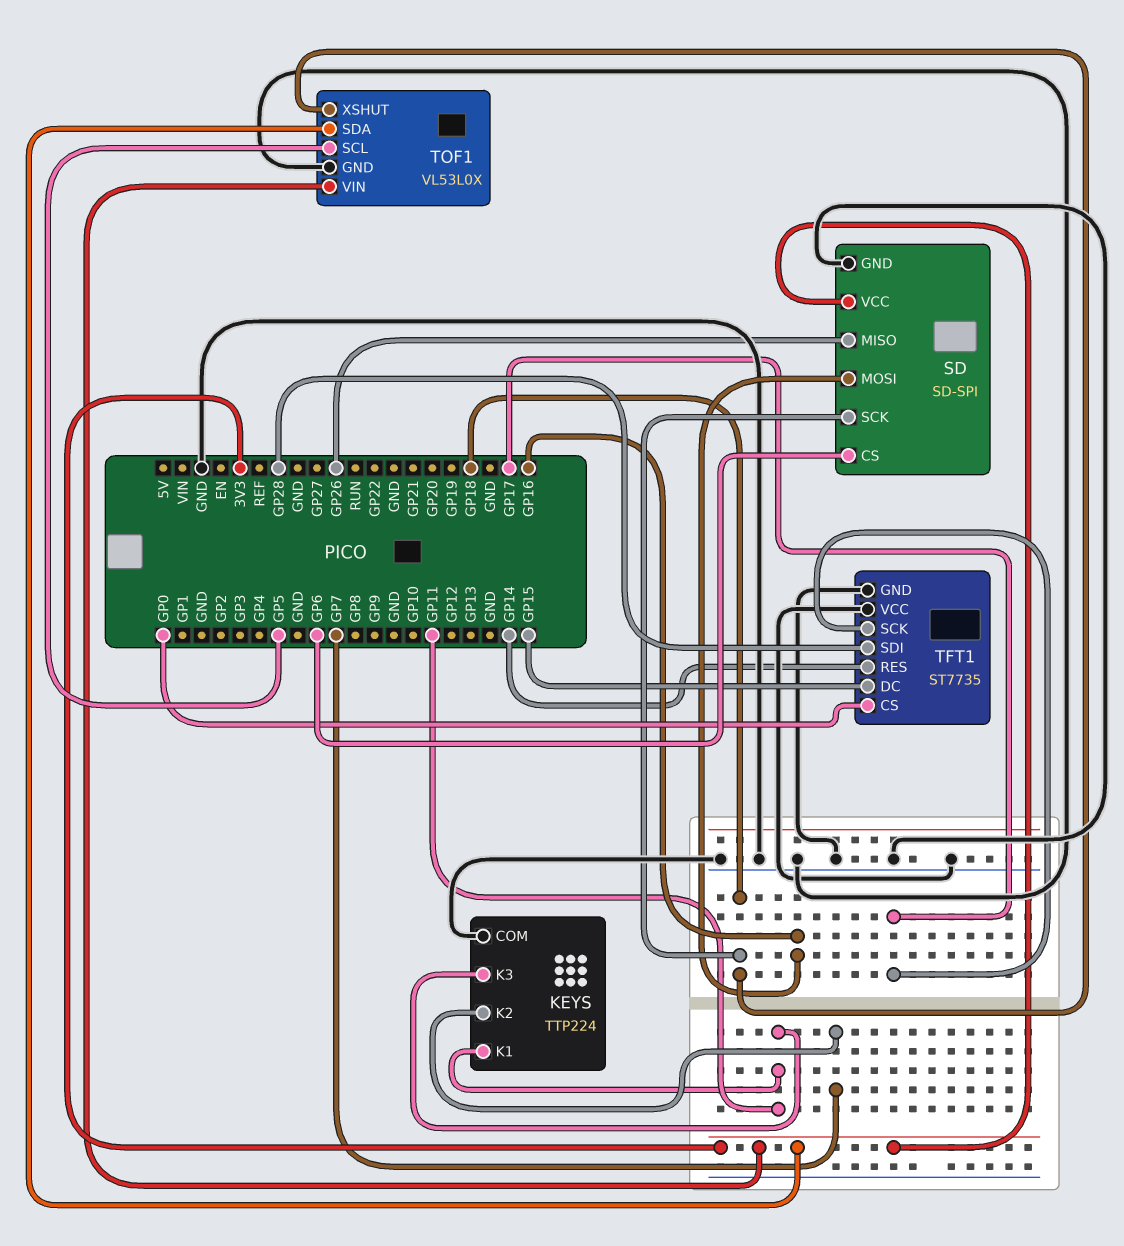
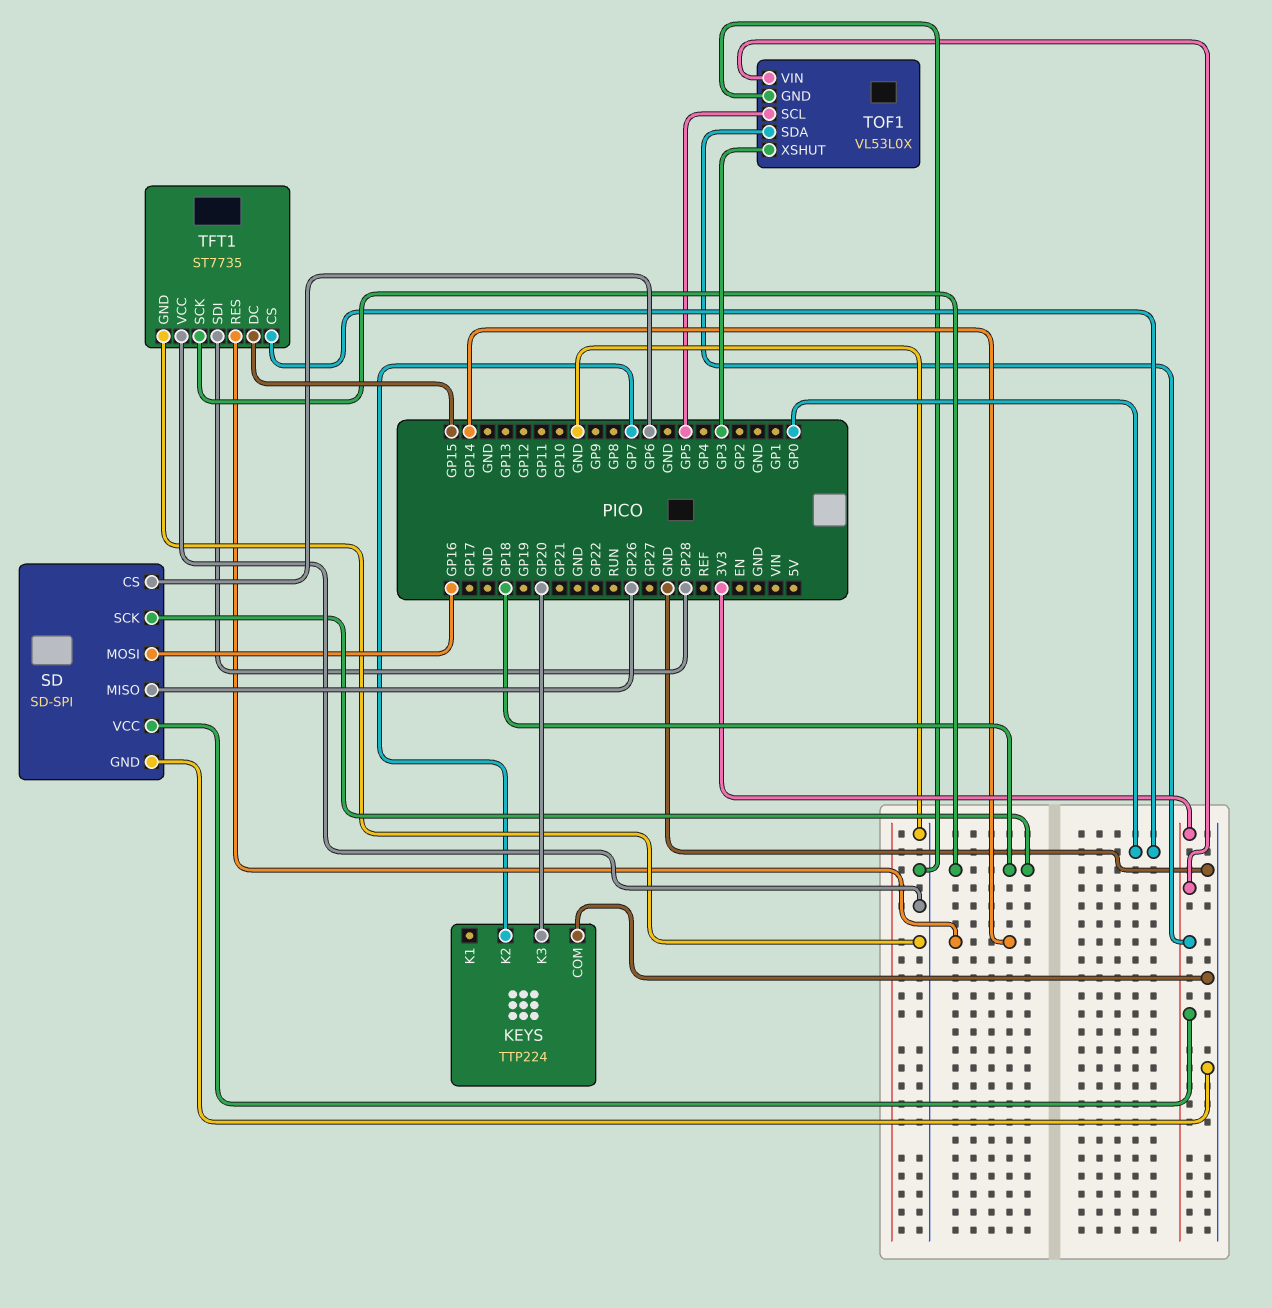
KEYS pin K1: GP11 -> none
KEYS pin K3: GP11 -> GP20
TFT1 pin SCK: GP17 -> GP18
TOF1 pin XSHUT: GP18 -> GP3

